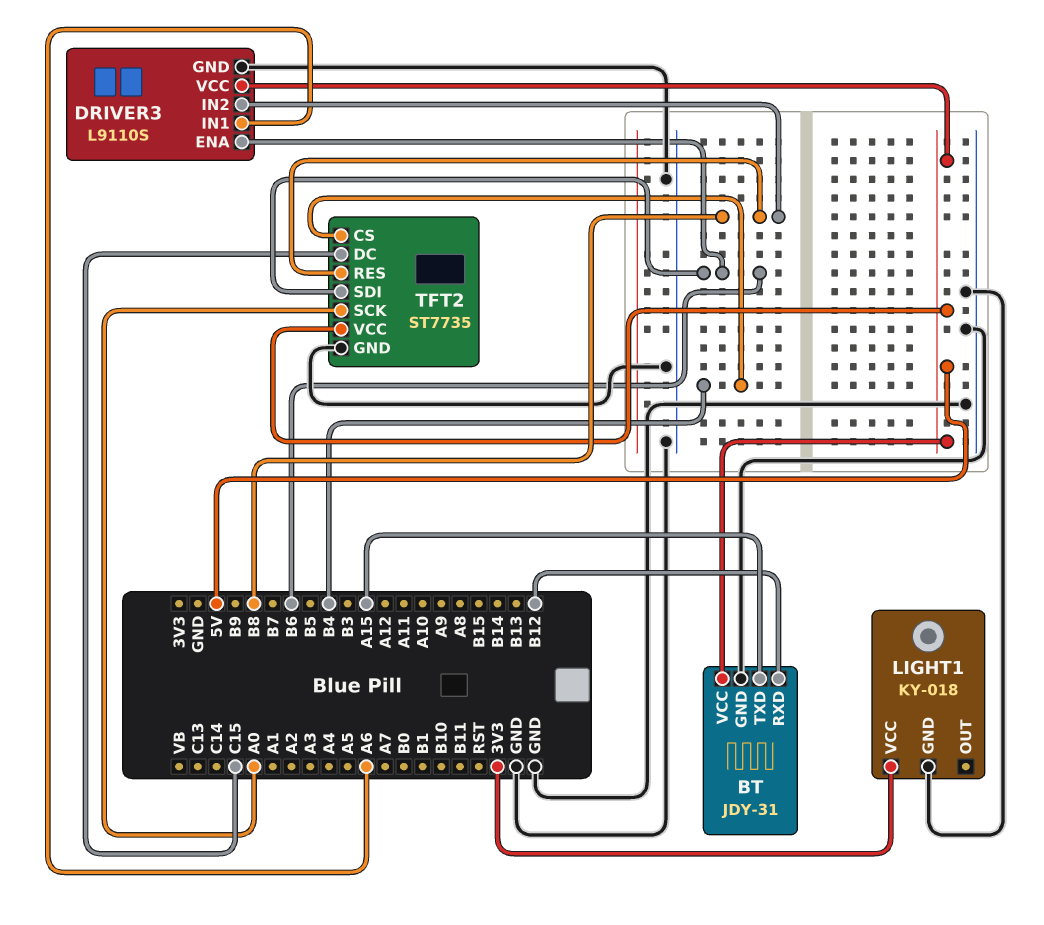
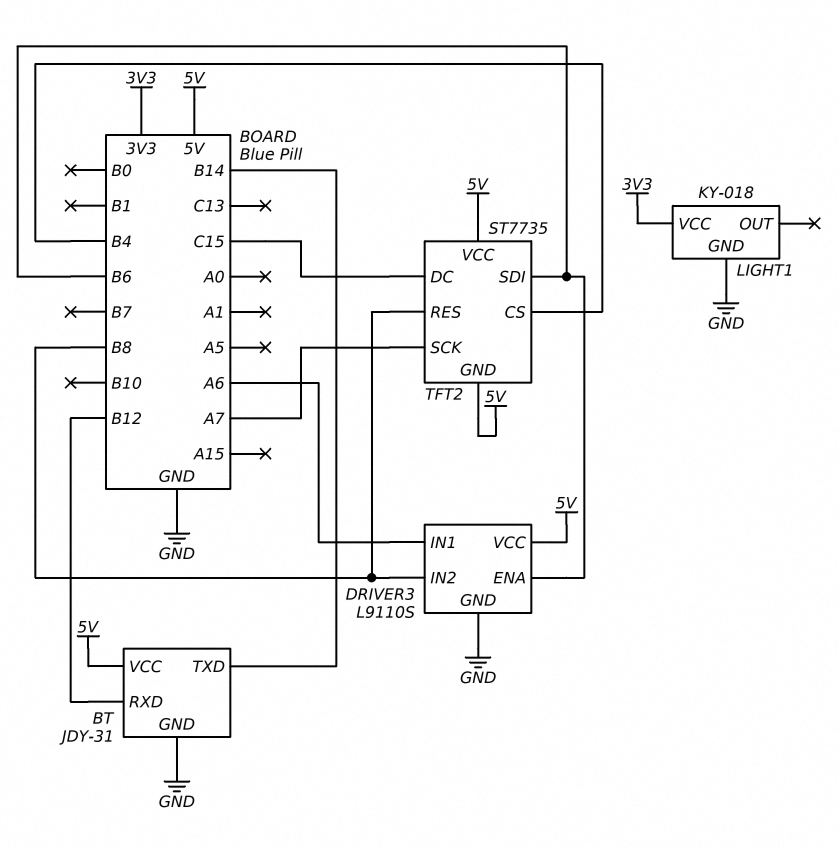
BT pin TXD: A15 -> B14
TFT2 pin GND: GND -> 5V
TFT2 pin SCK: A0 -> A7

